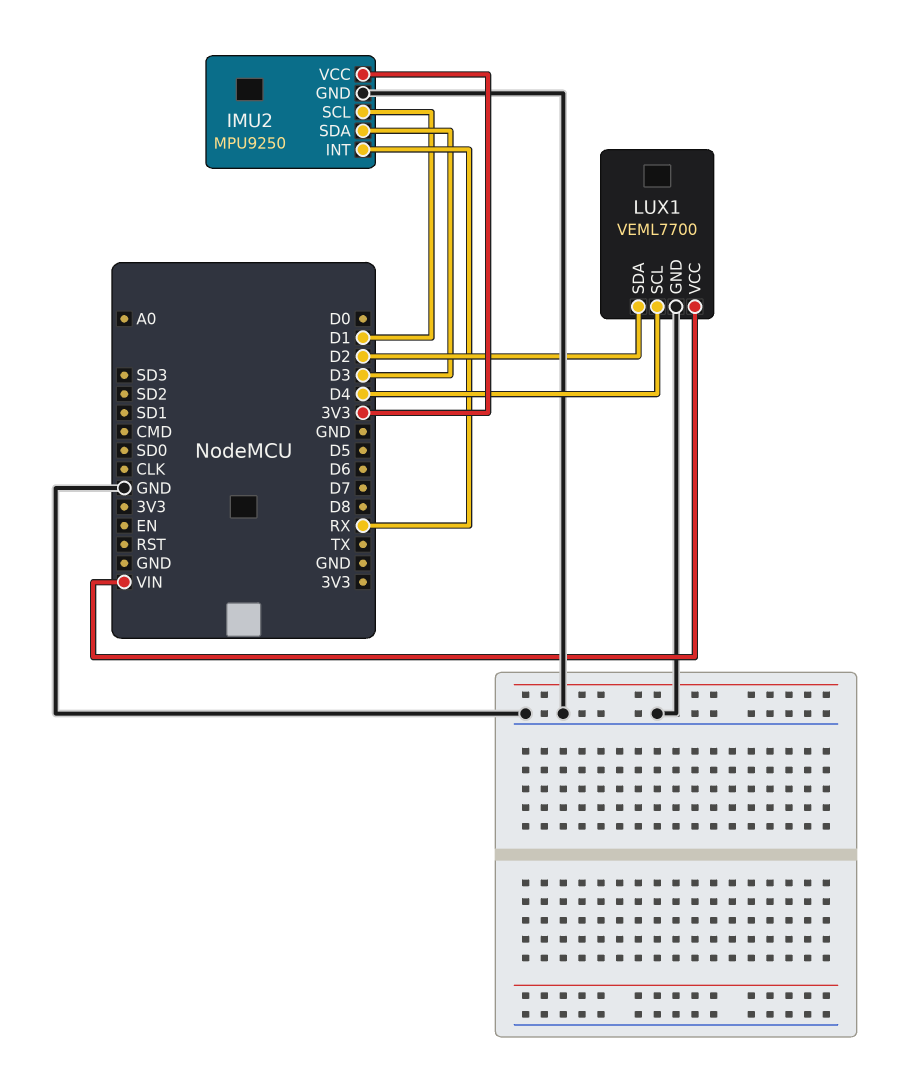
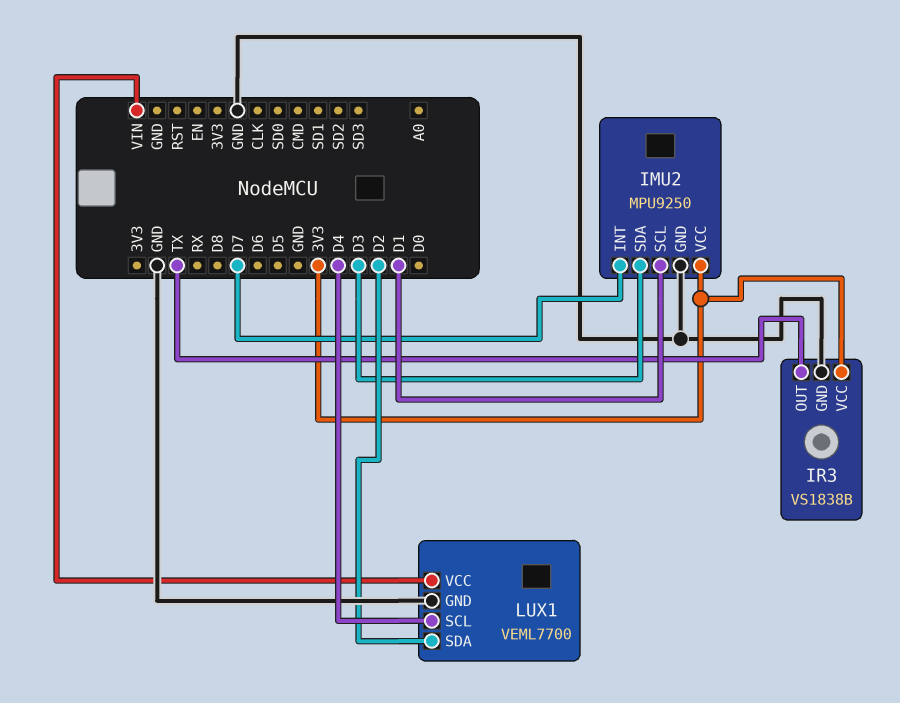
IMU2 pin INT: RX -> D7
IR3: none -> VS1838B
IR3 pin GND: none -> GND
IR3 pin OUT: none -> TX
IR3 pin VCC: none -> 3V3

